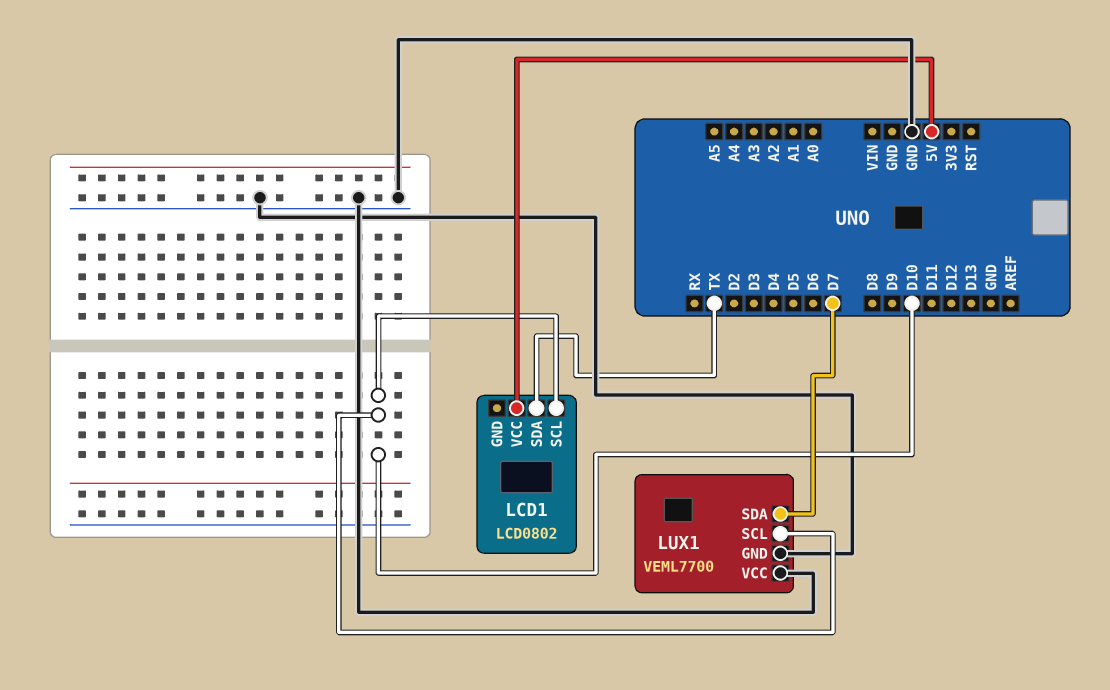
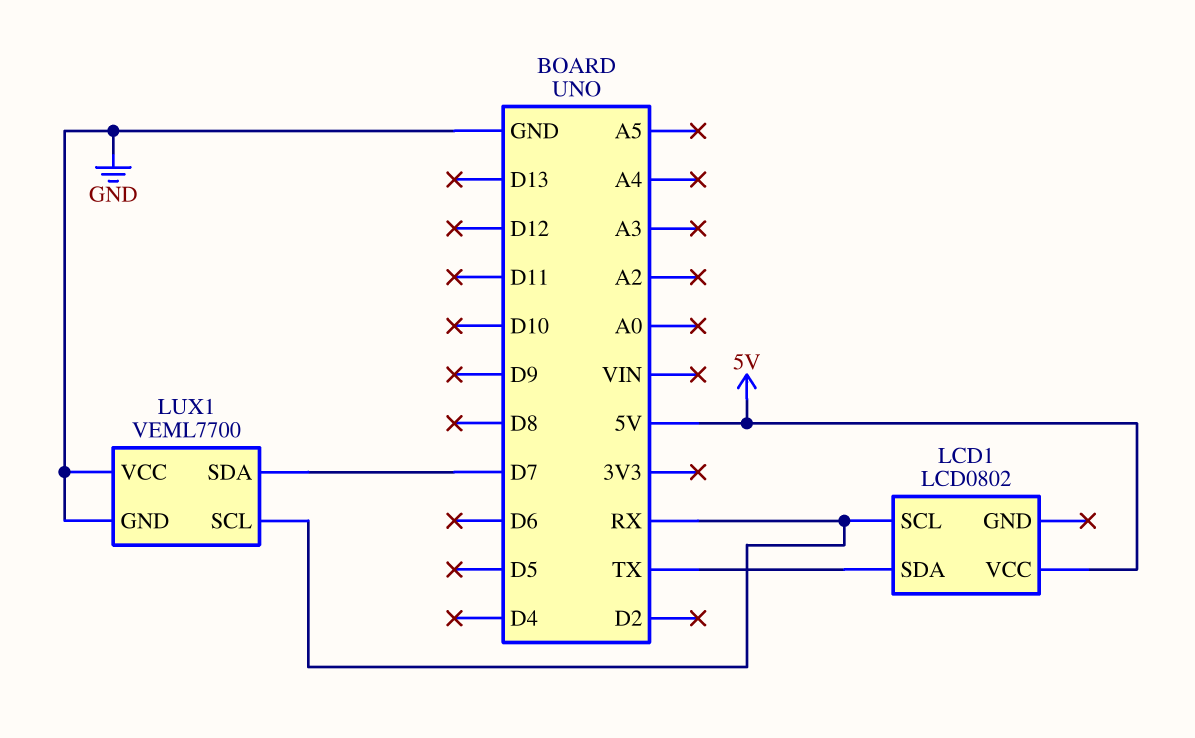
LCD1 pin SCL: D10 -> RX
LUX1 pin SCL: D10 -> RX

